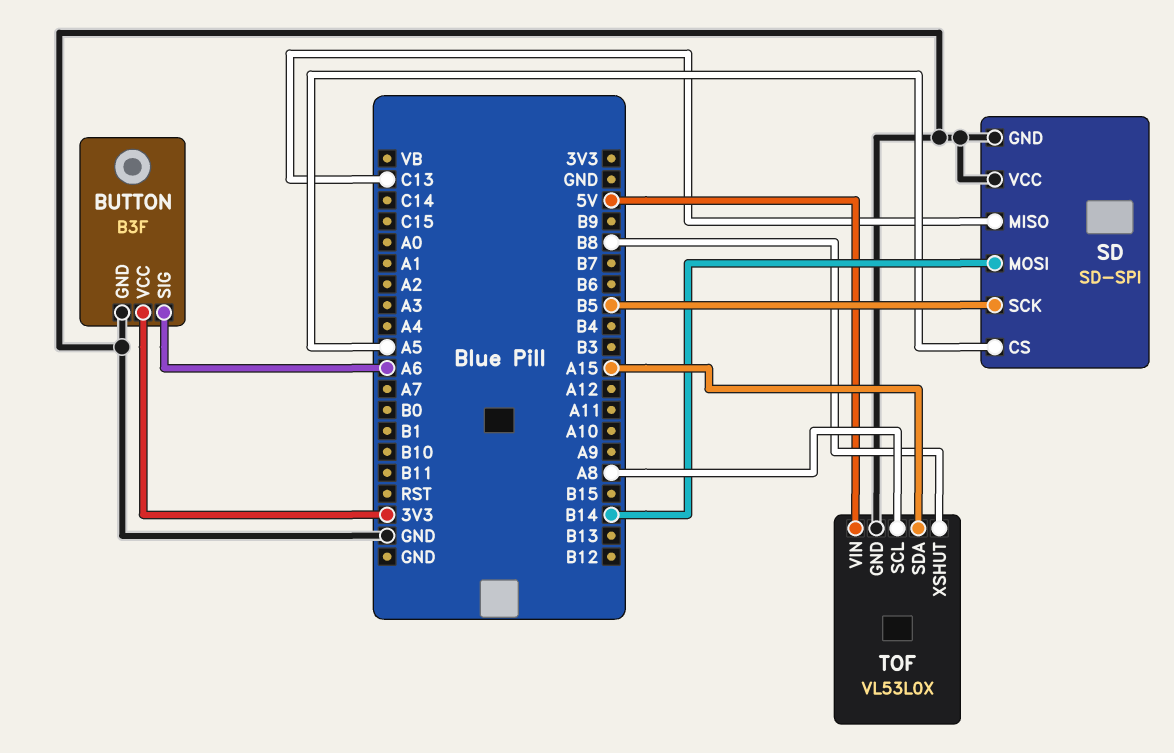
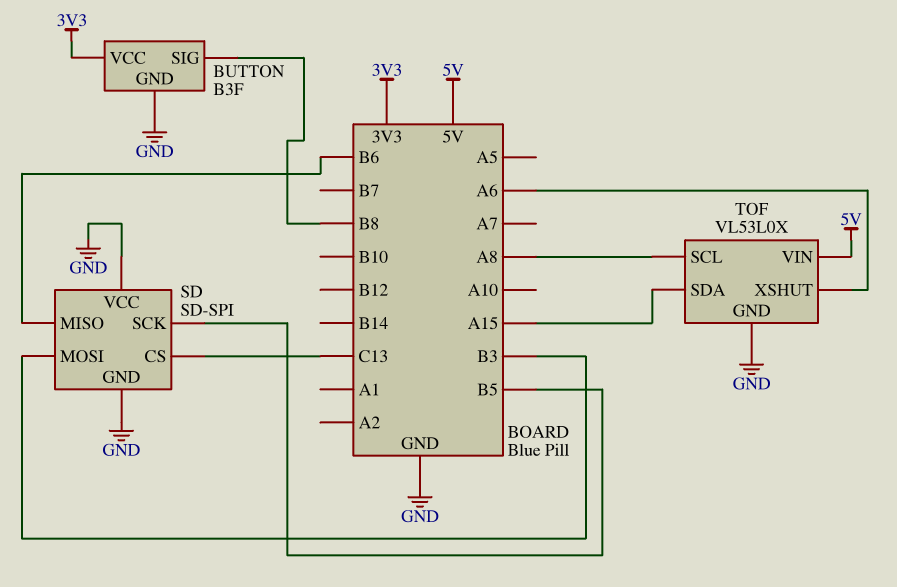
BUTTON pin SIG: A6 -> B8
SD pin CS: A5 -> C13
SD pin MISO: C13 -> B6
SD pin MOSI: B14 -> B3
TOF pin XSHUT: B8 -> A6

